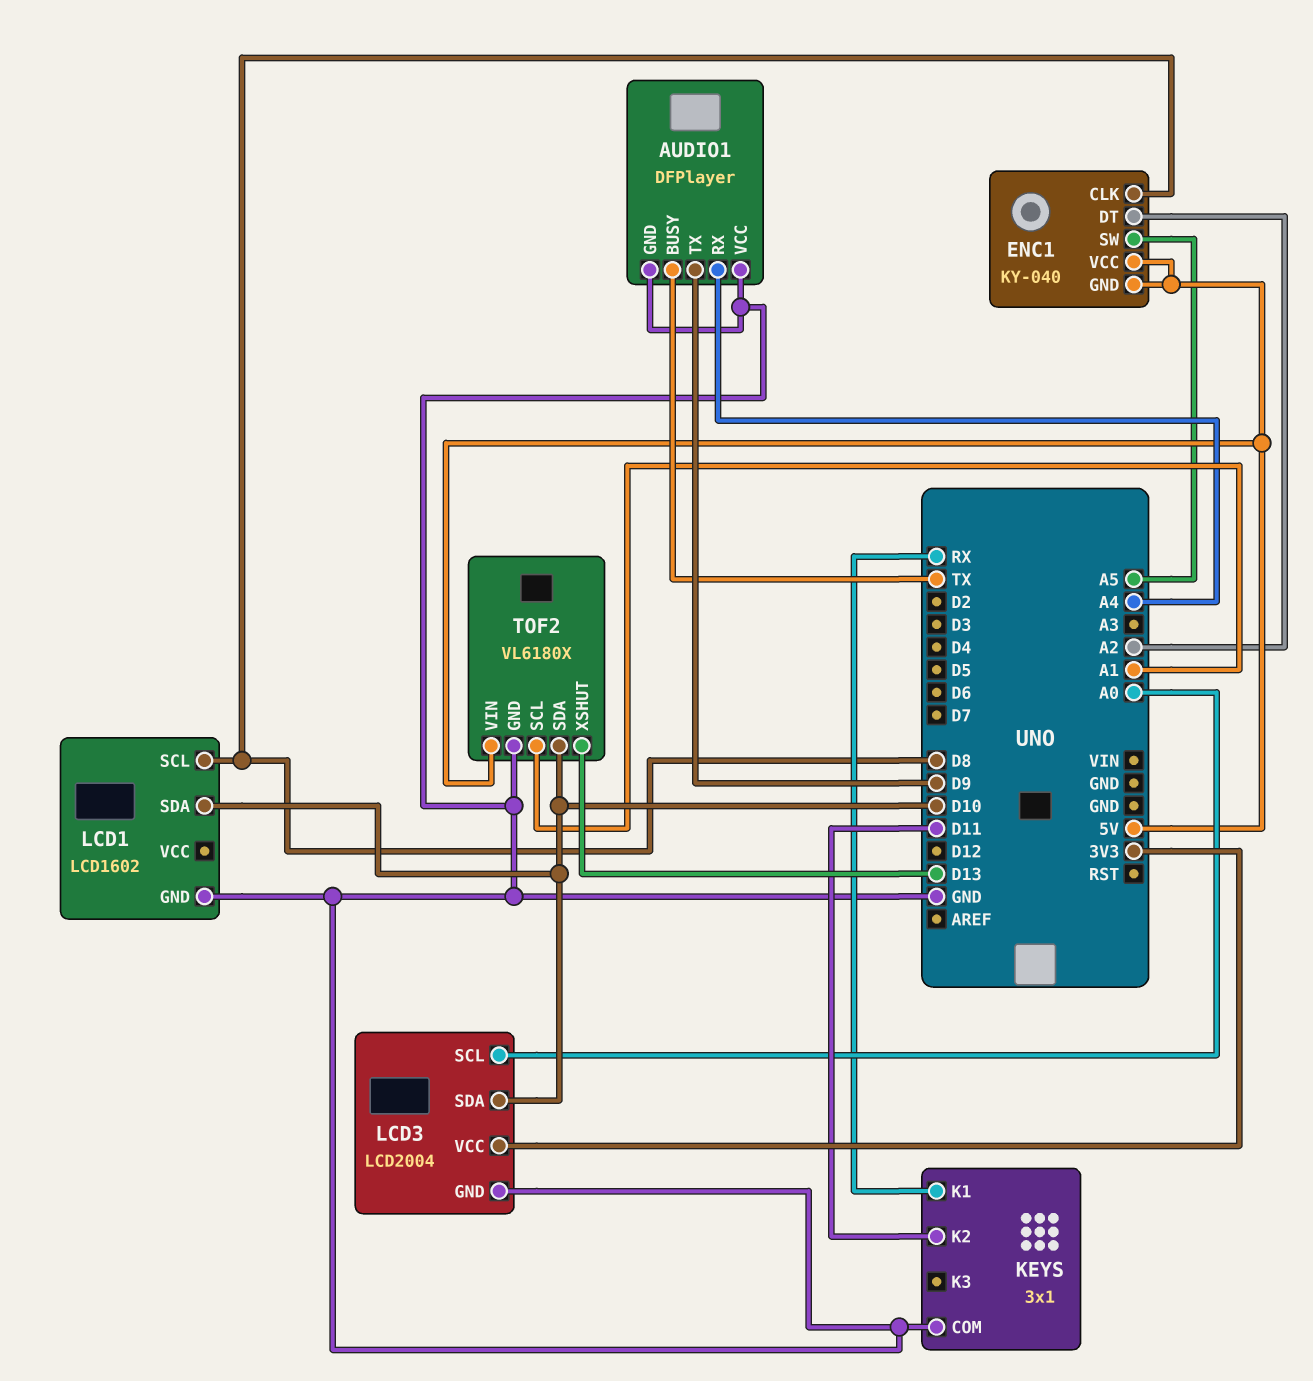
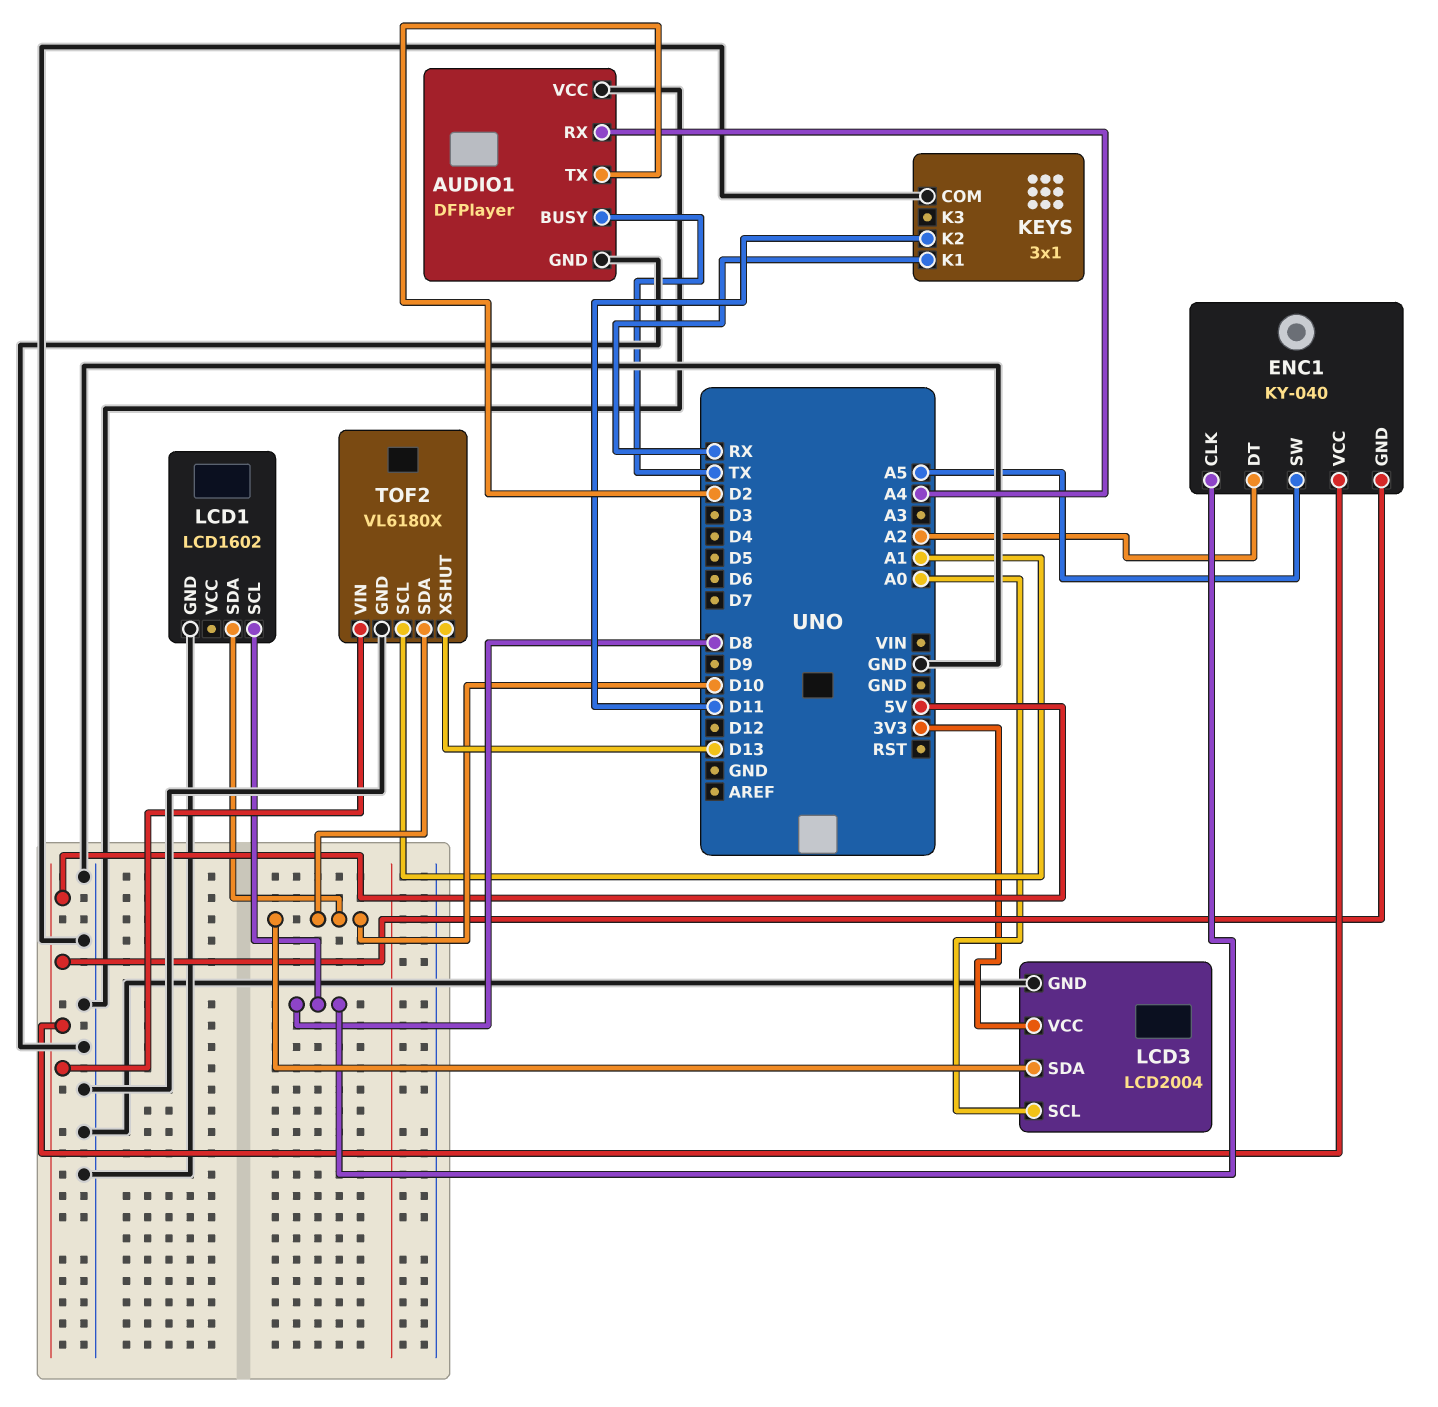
AUDIO1 pin TX: D9 -> D2

